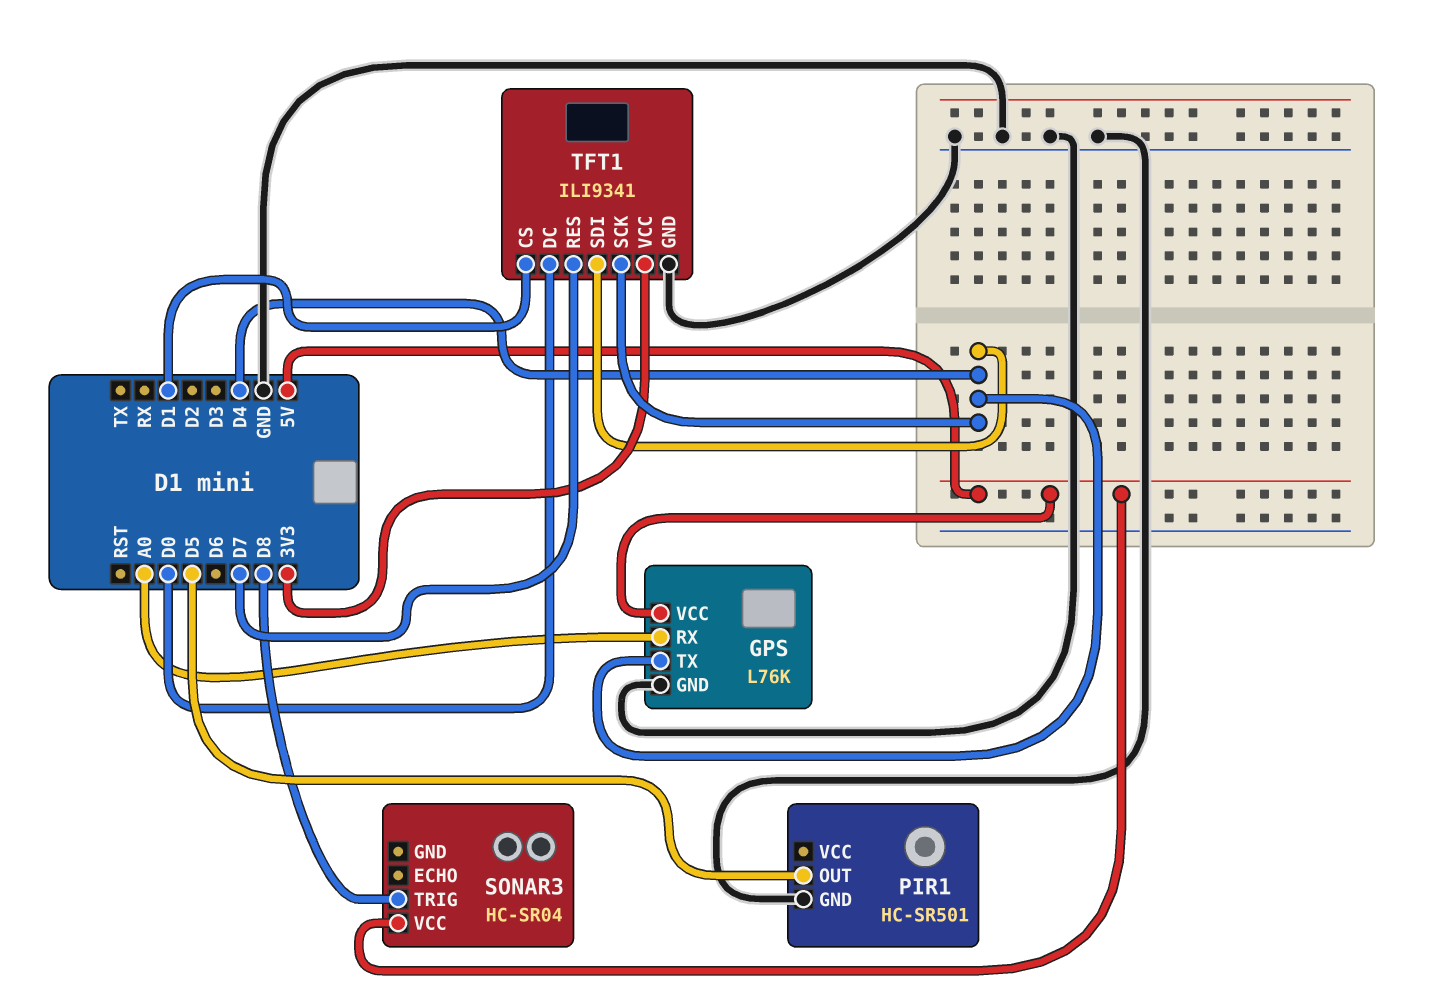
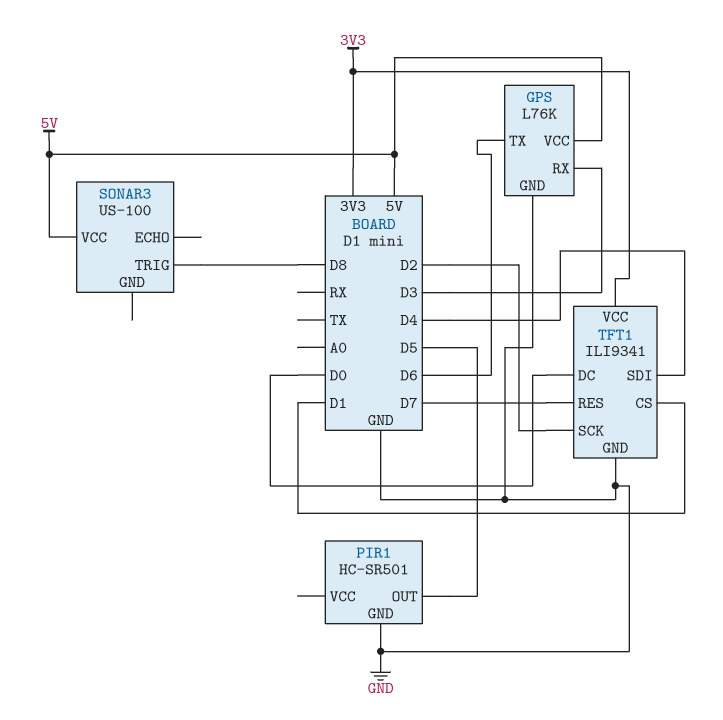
GPS pin RX: A0 -> D3
GPS pin TX: D4 -> D6
SONAR3: HC-SR04 -> US-100
TFT1 pin SCK: D4 -> D2

